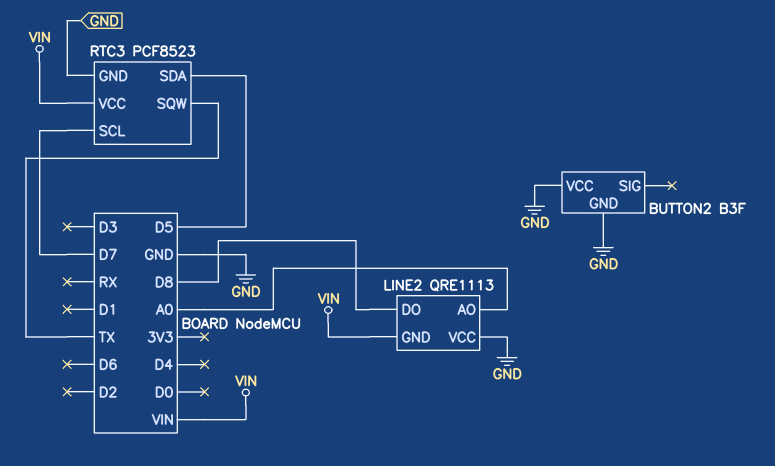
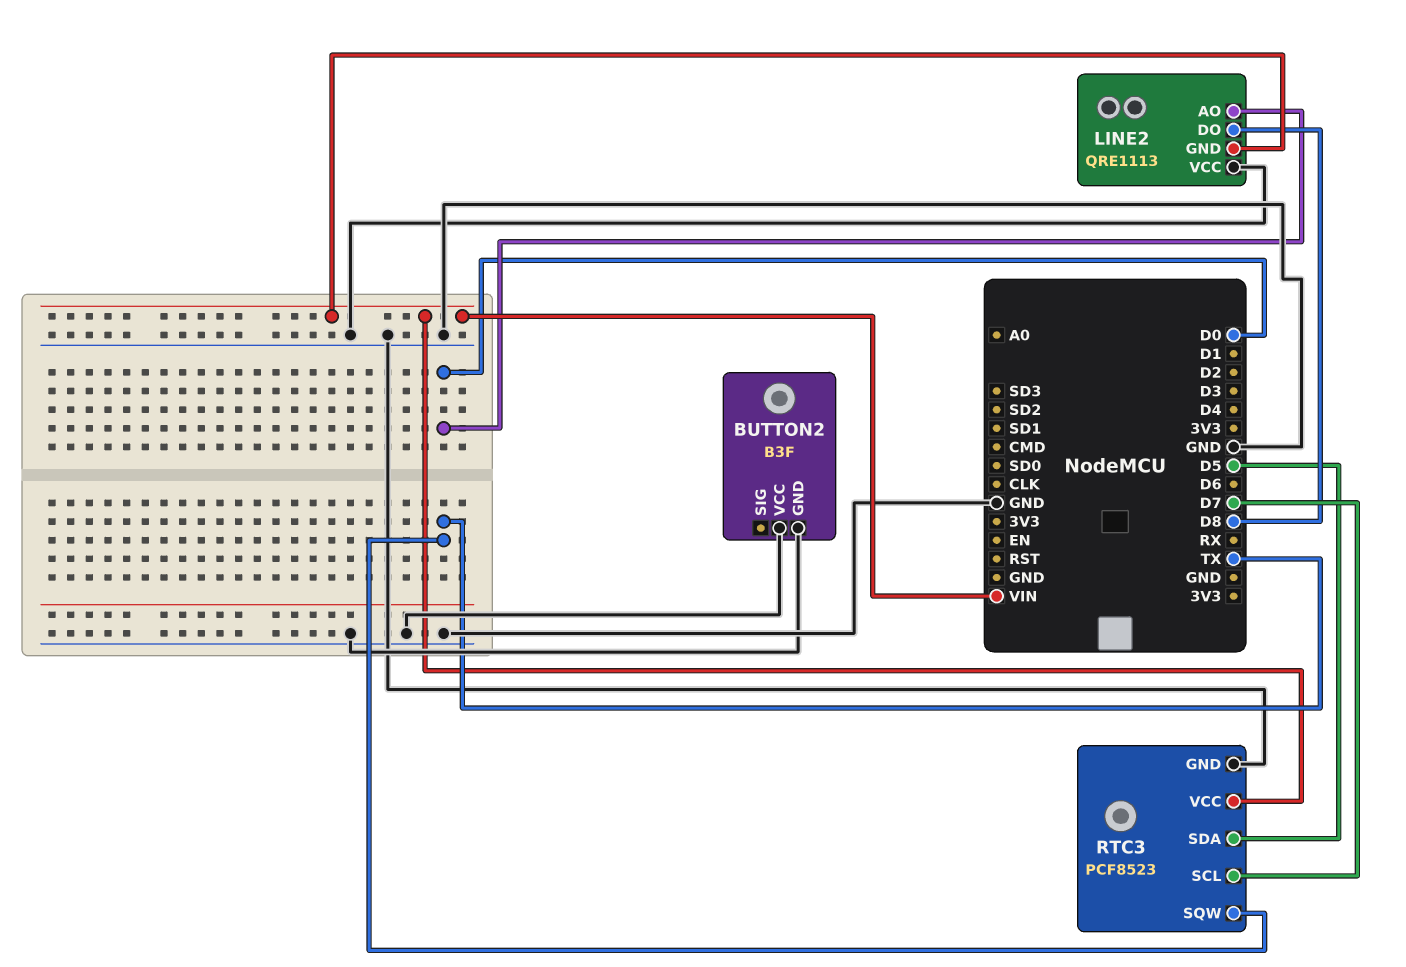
LINE2 pin AO: A0 -> D0

